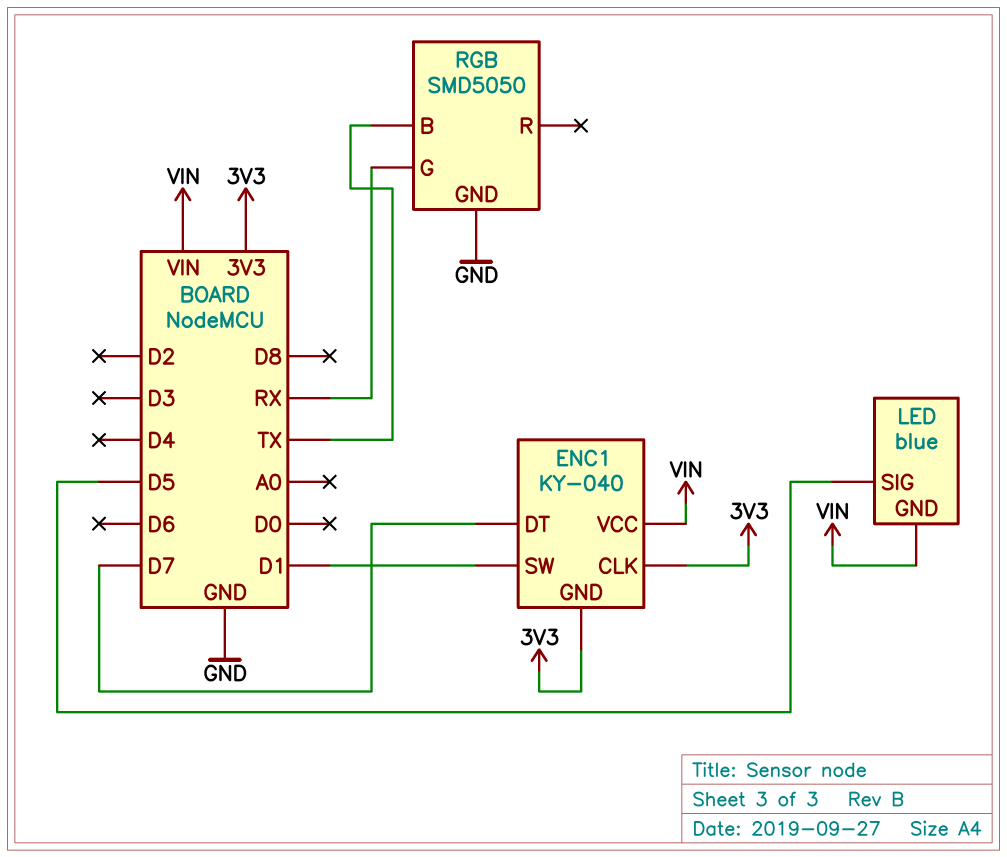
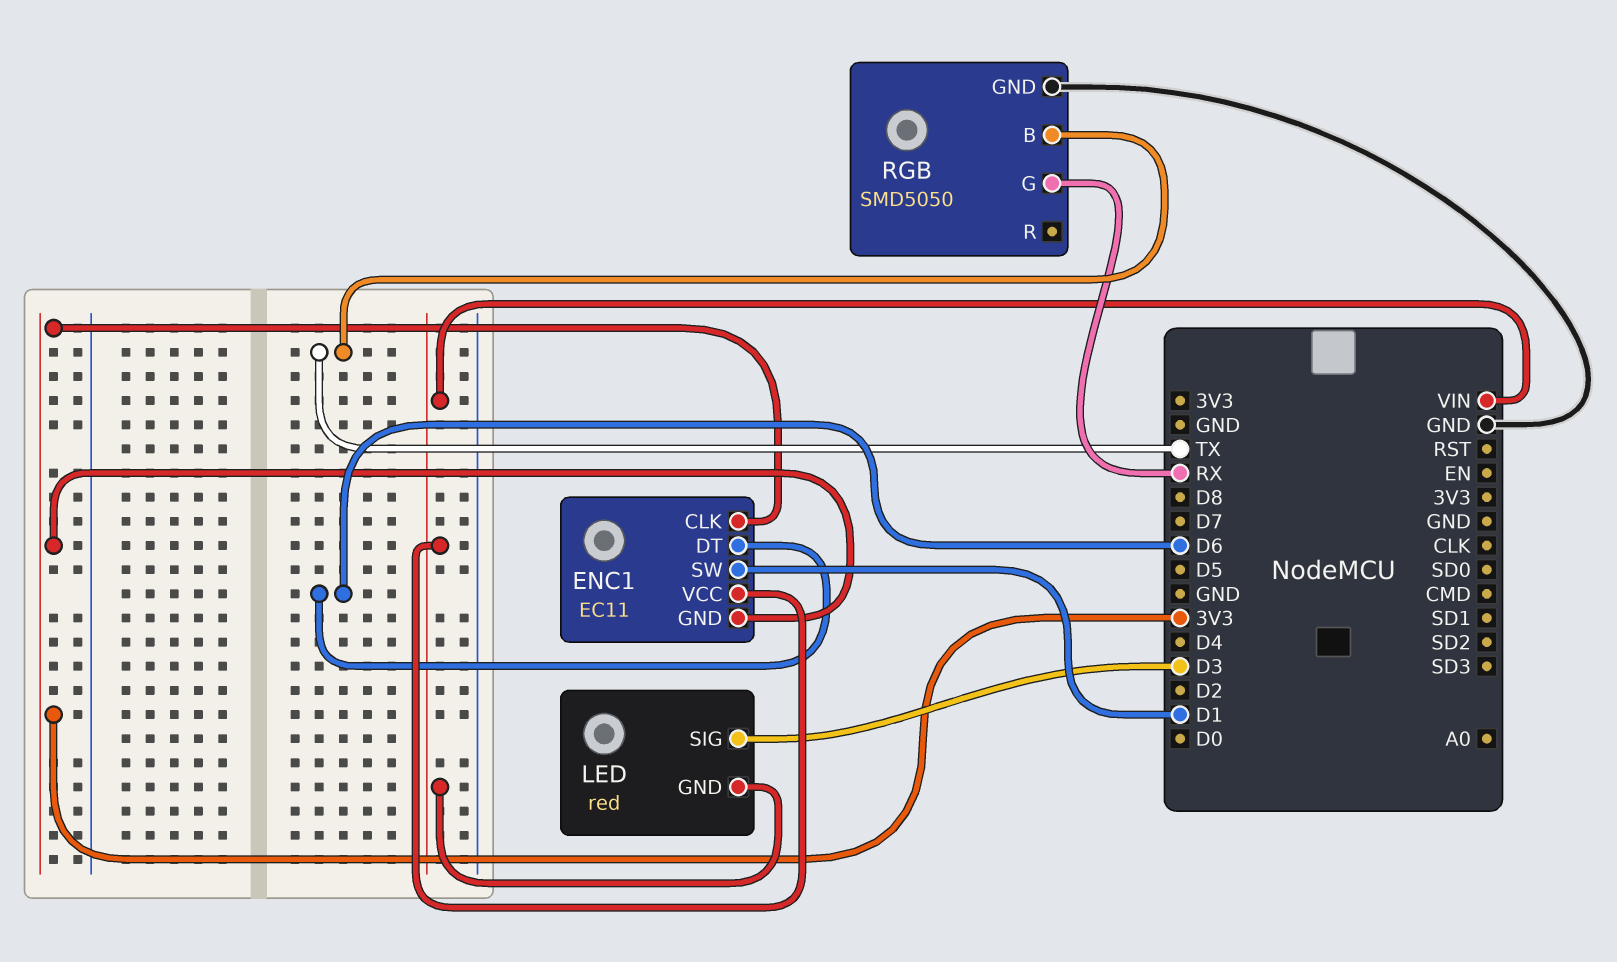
ENC1: KY-040 -> EC11
ENC1 pin DT: D7 -> D6
LED: blue -> red
LED pin SIG: D5 -> D3

